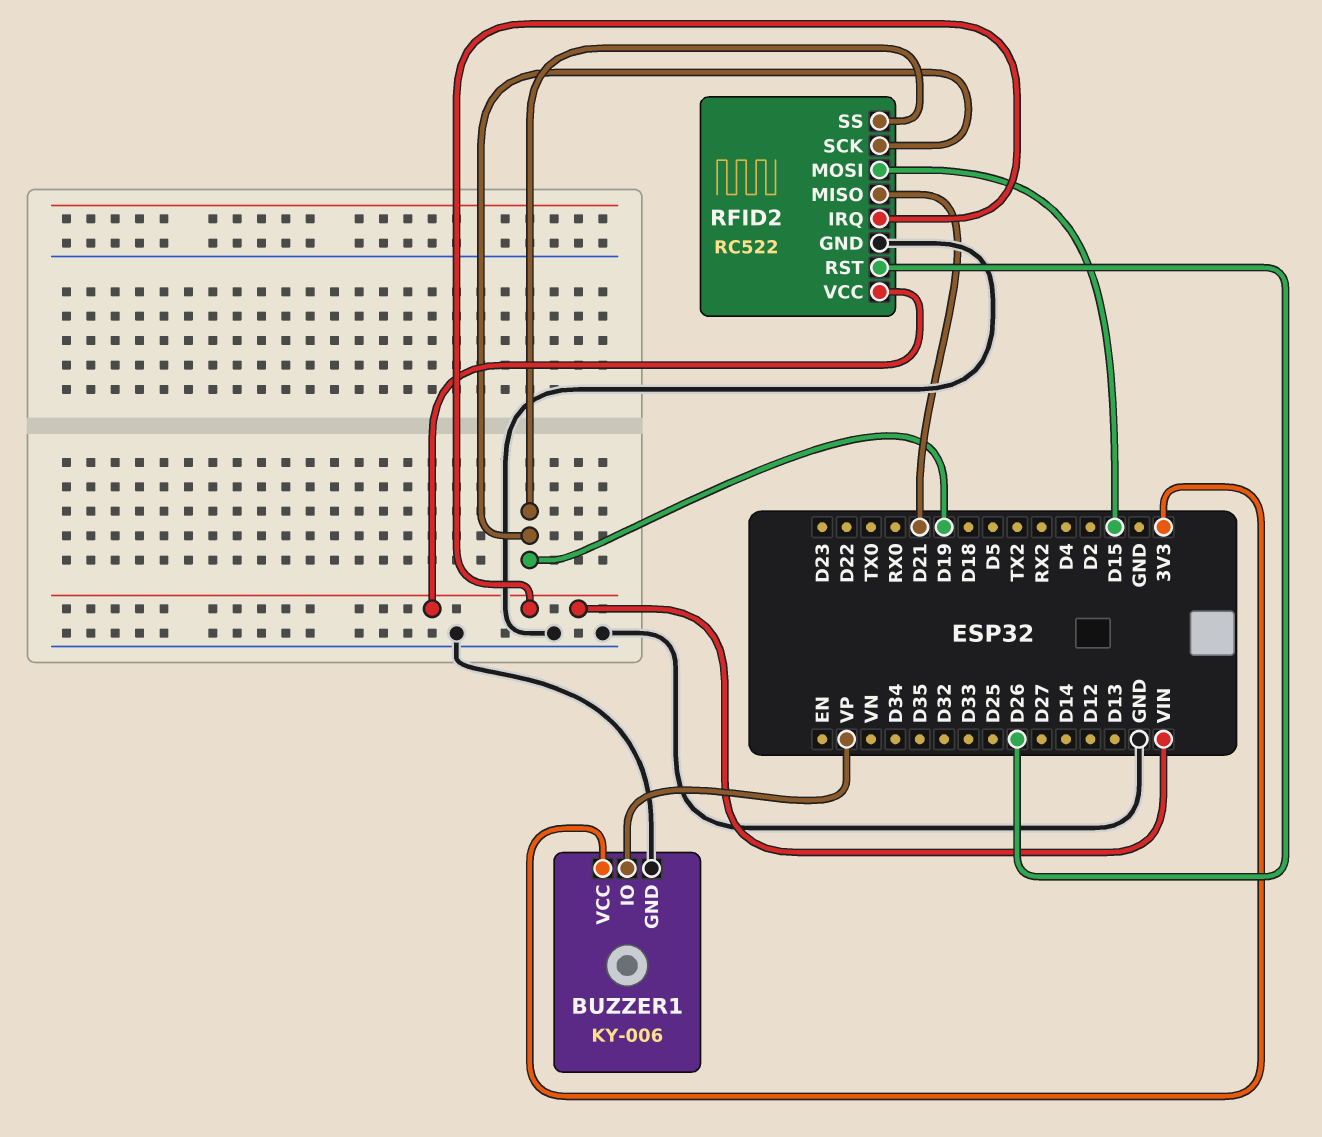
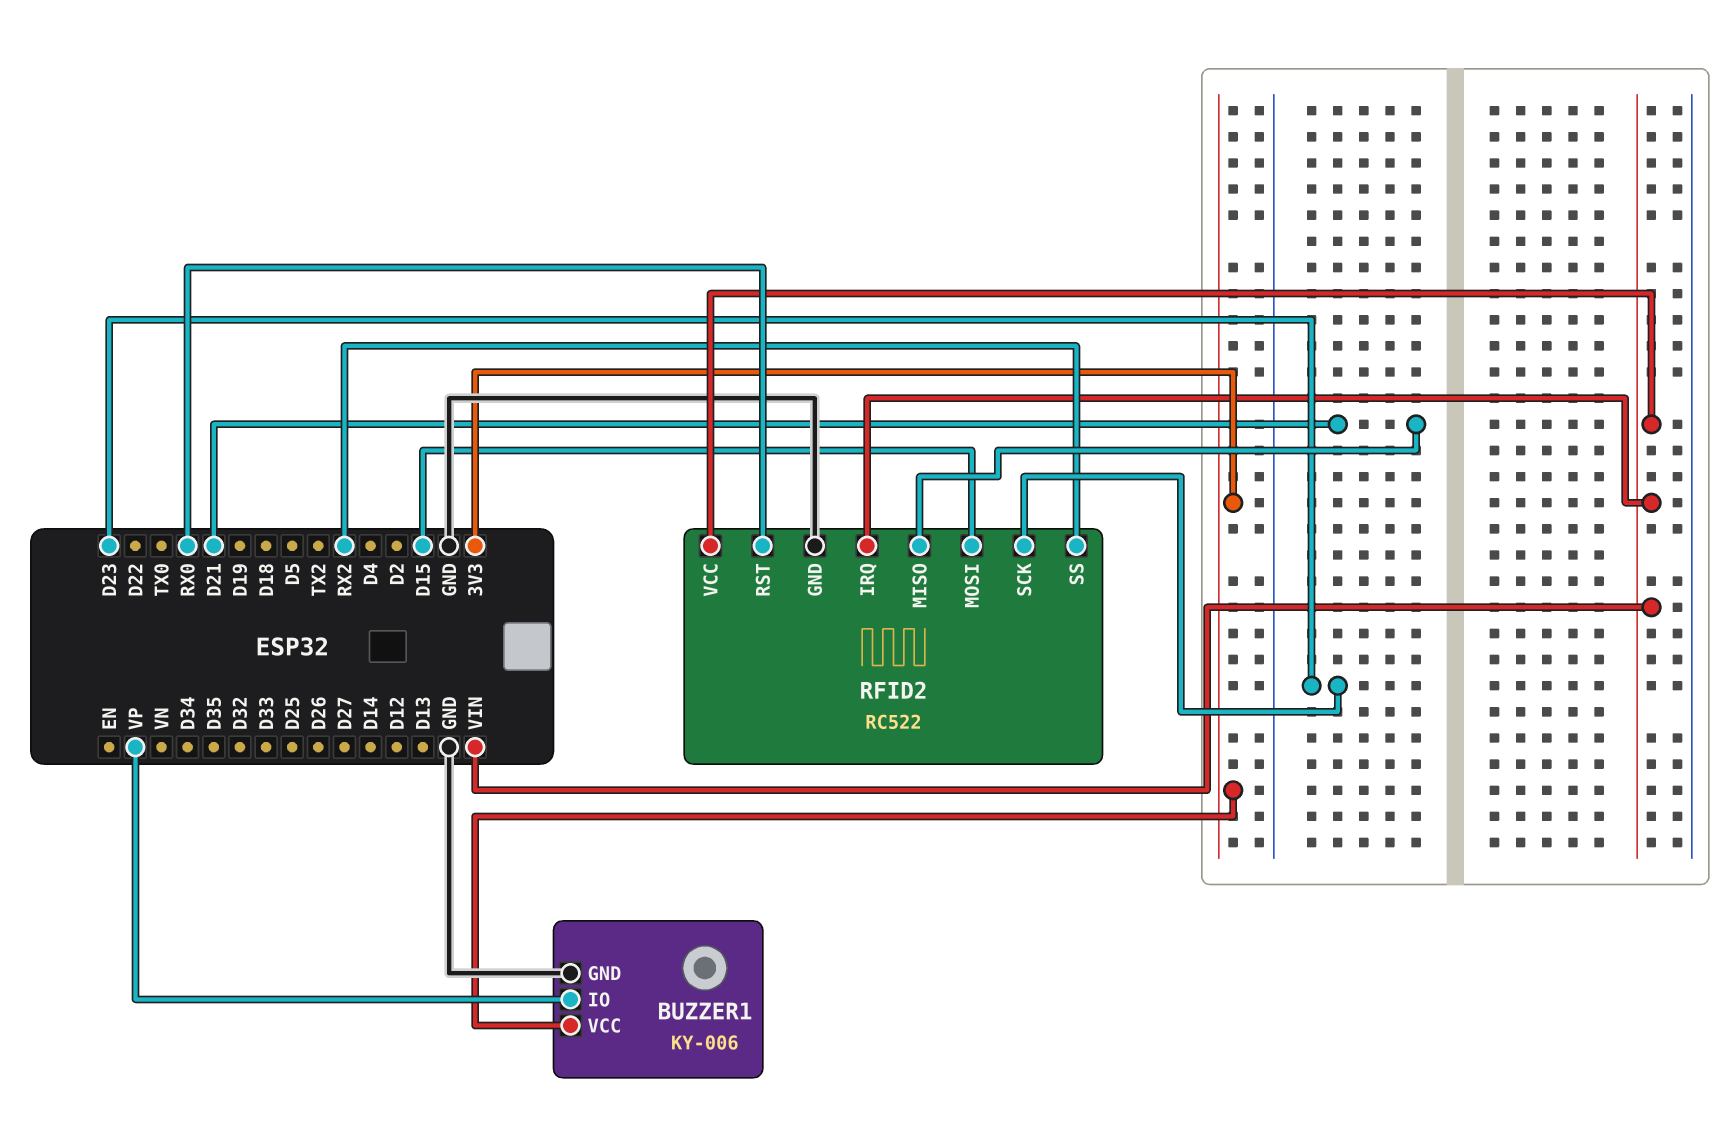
RFID2 pin RST: D26 -> RX0
RFID2 pin SCK: D19 -> D23
RFID2 pin SS: D19 -> RX2

